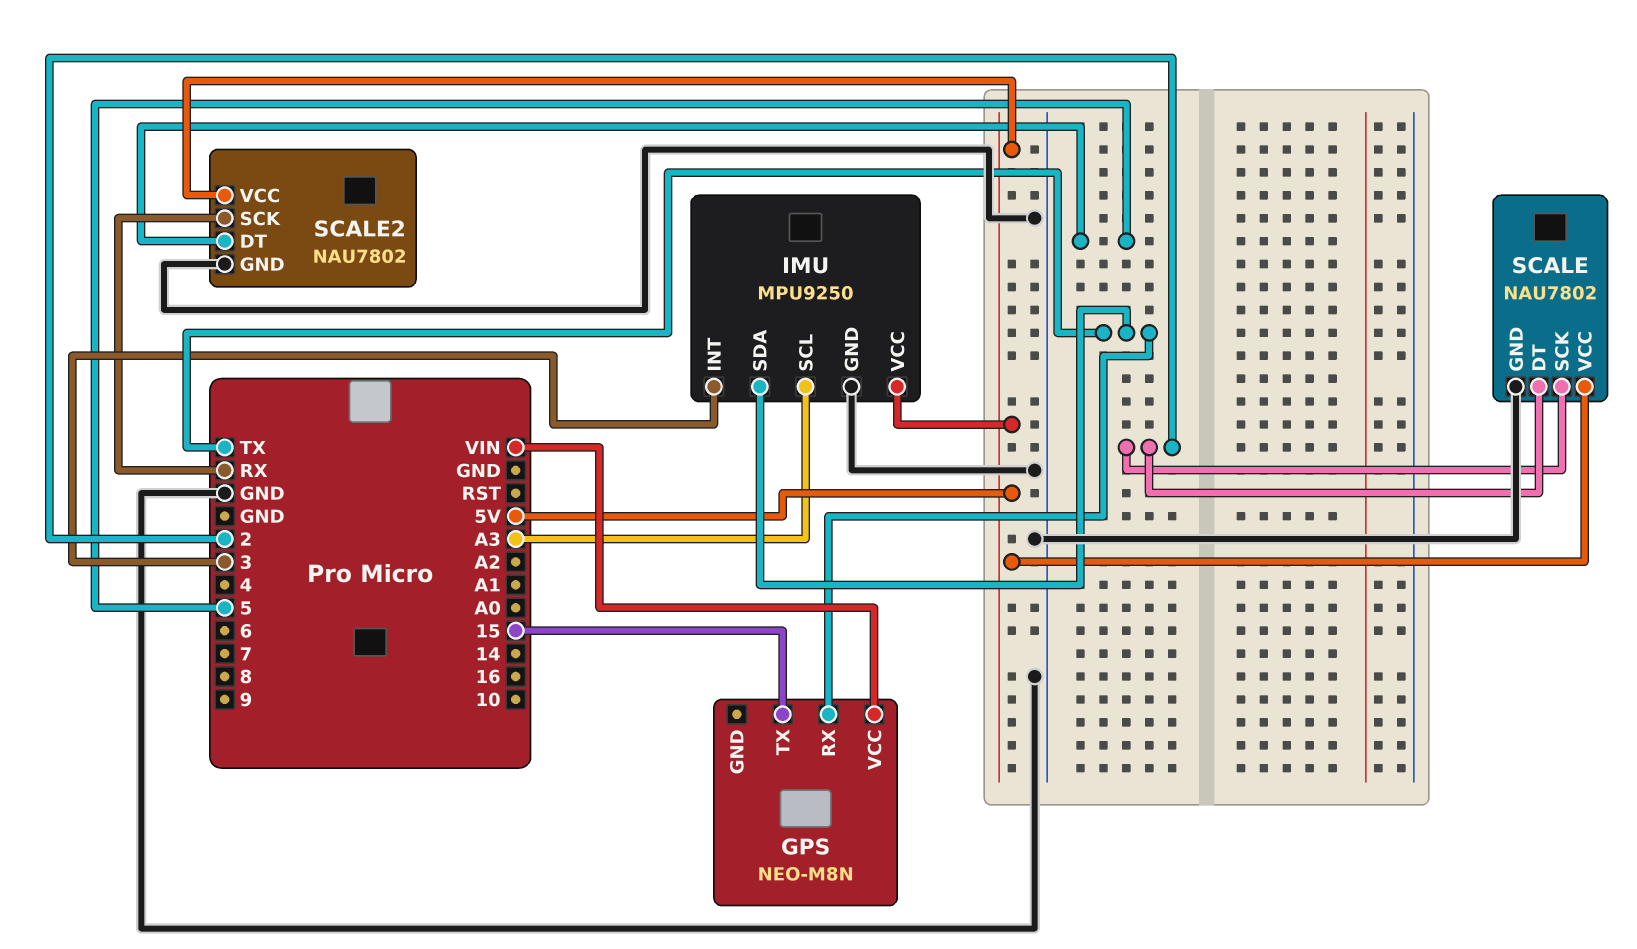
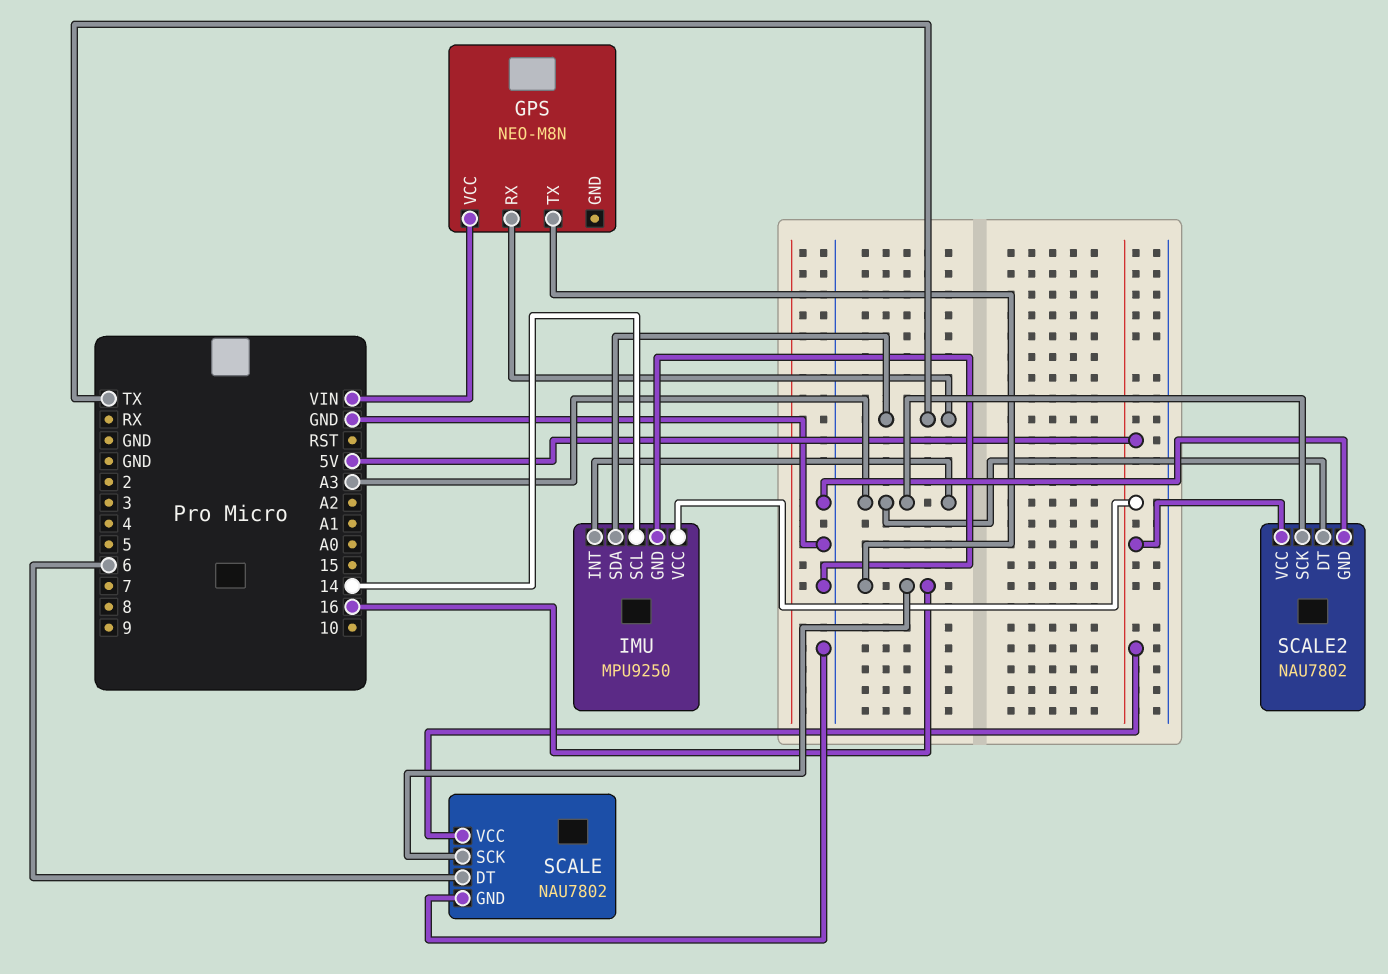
GPS pin TX: 15 -> 16
IMU pin INT: 3 -> A3
IMU pin SCL: A3 -> 14
SCALE pin DT: 2 -> 6
SCALE pin SCK: 2 -> 16
SCALE2 pin DT: 5 -> A3
SCALE2 pin SCK: RX -> A3

